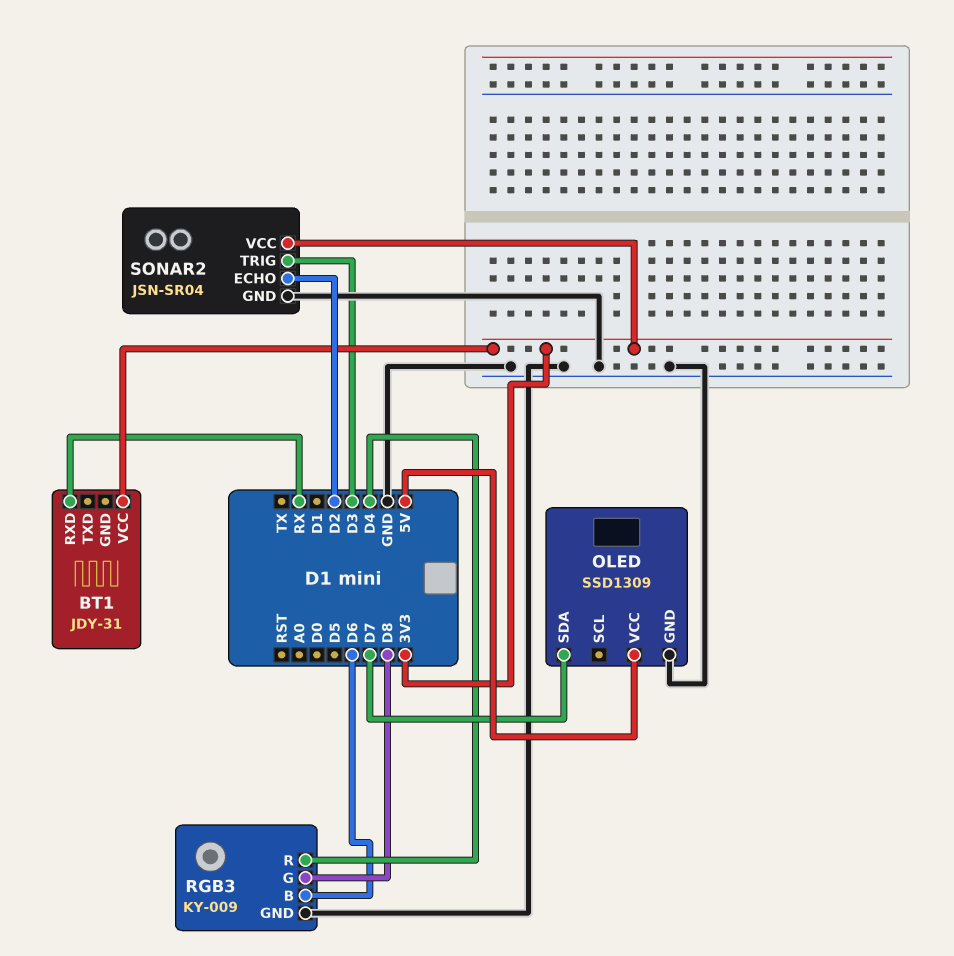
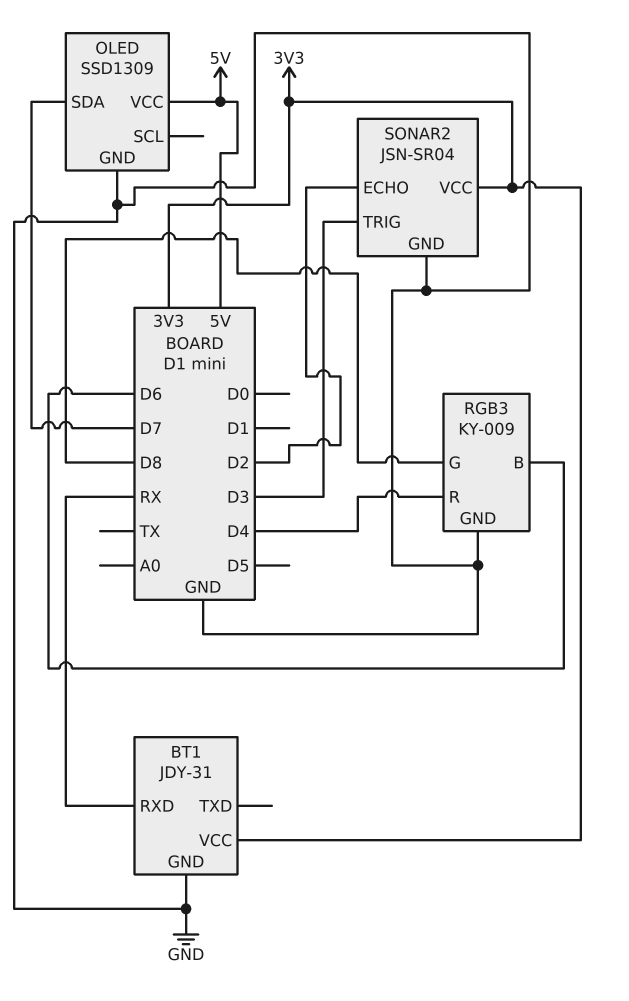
BT1 pin GND: none -> GND

